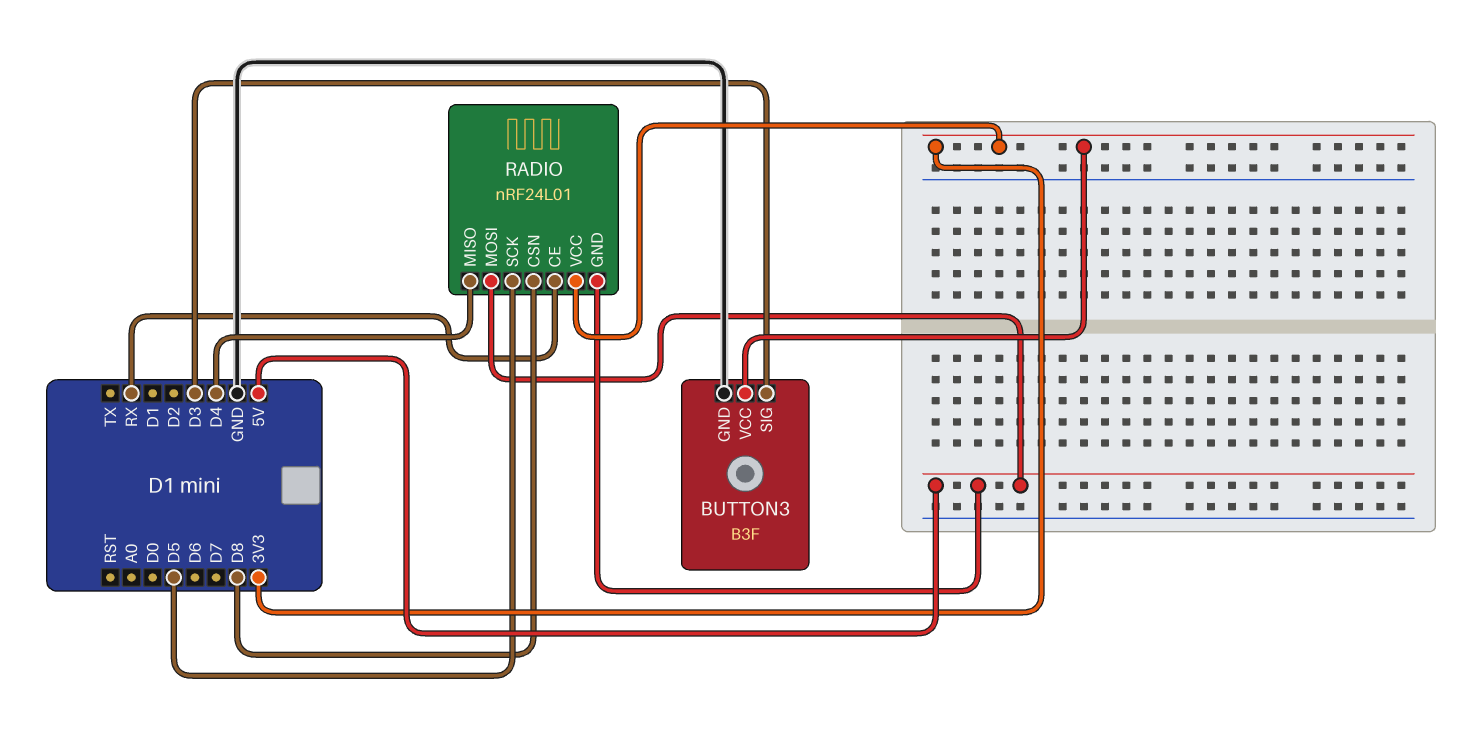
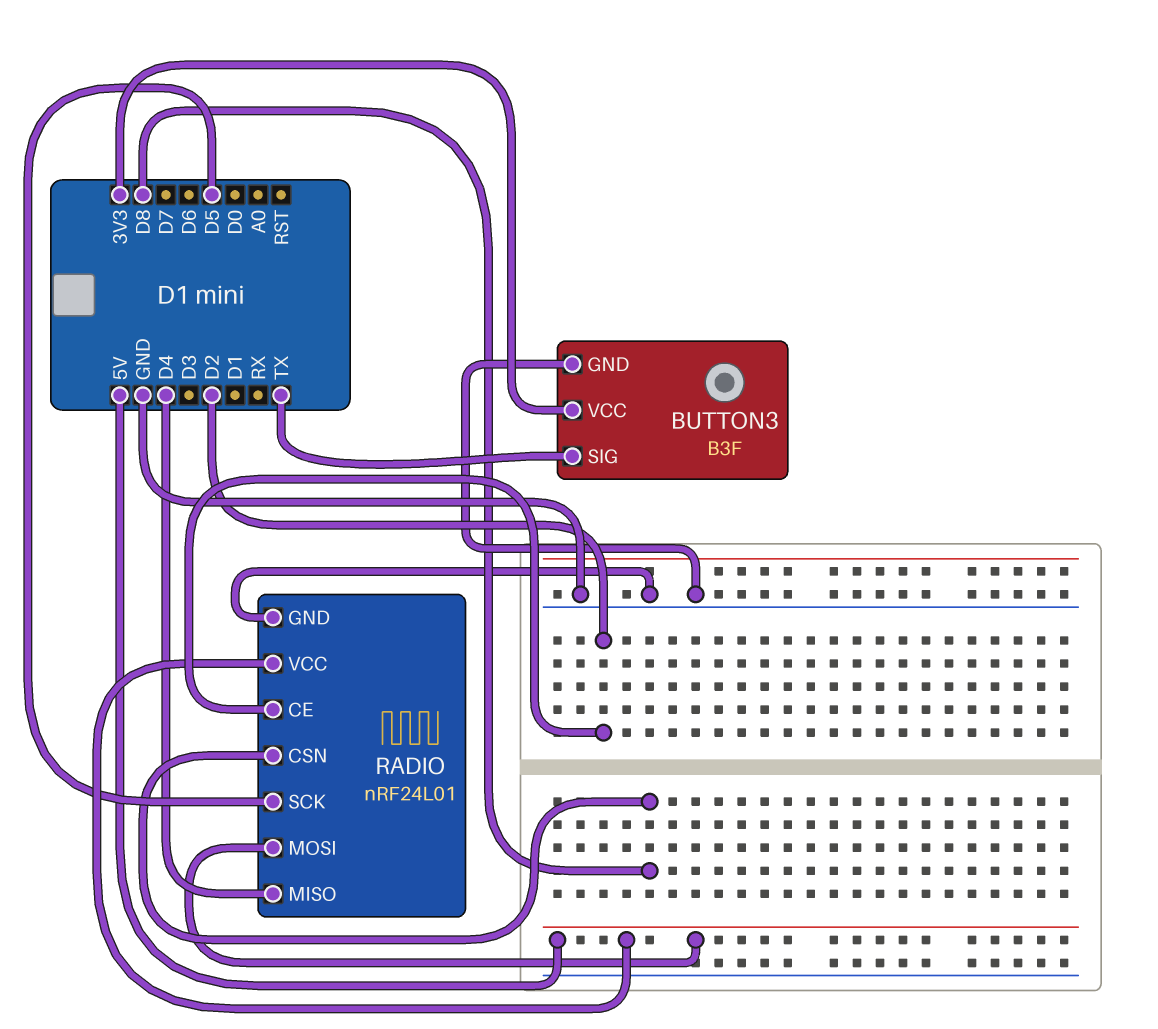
BUTTON3 pin SIG: D3 -> TX
RADIO pin CE: RX -> D2
RADIO pin GND: 5V -> GND
RADIO pin VCC: 3V3 -> 5V

